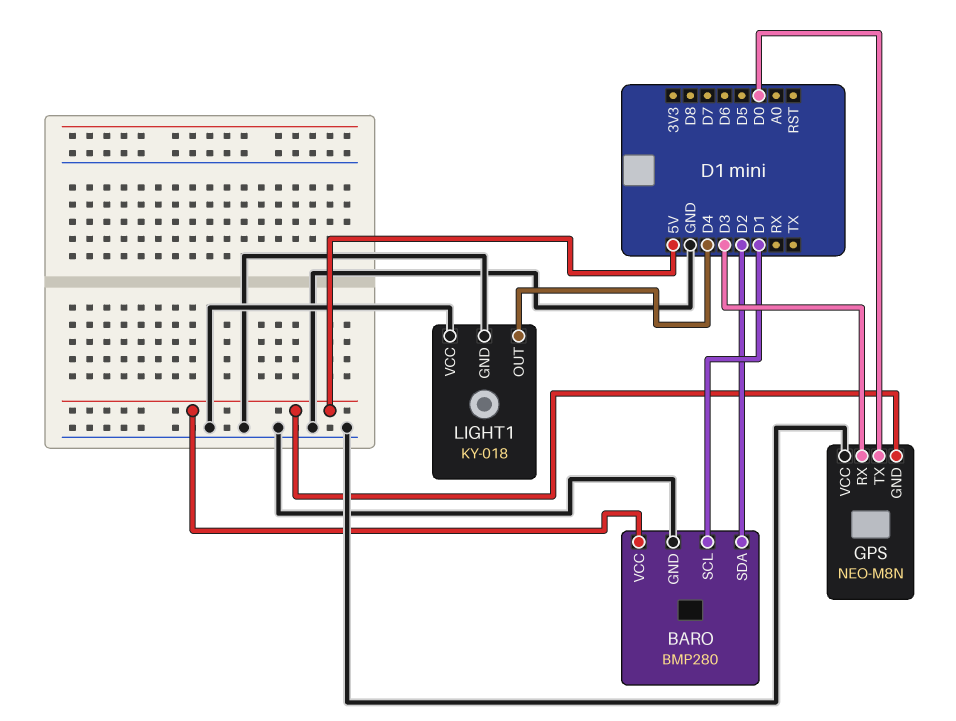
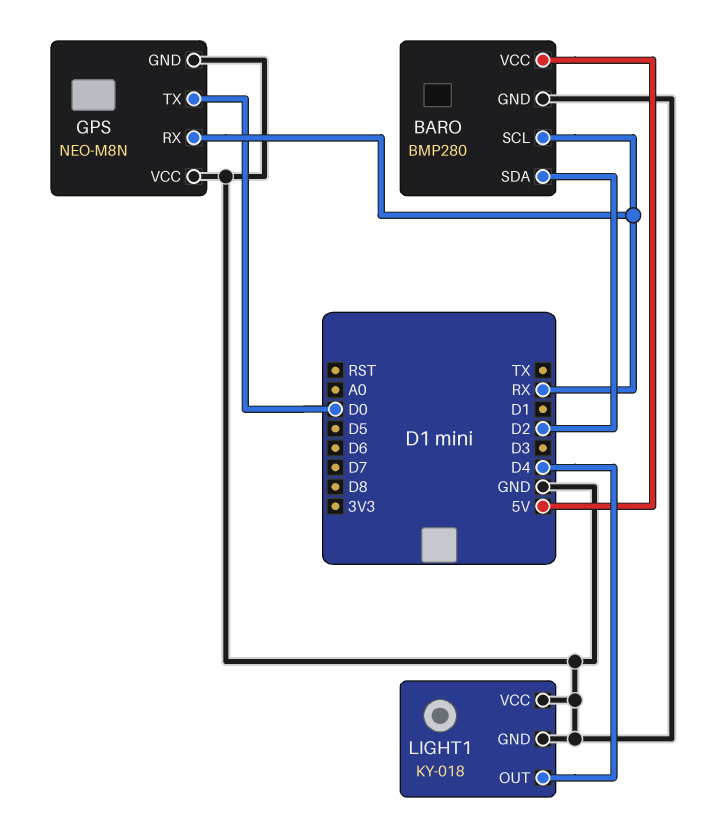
BARO pin SCL: D1 -> RX
GPS pin GND: 5V -> GND
GPS pin RX: D3 -> RX

